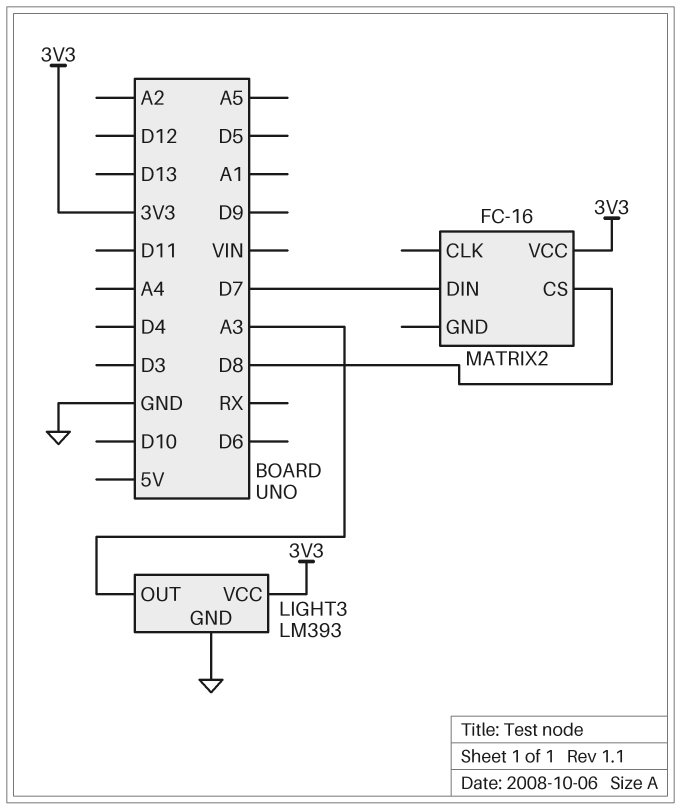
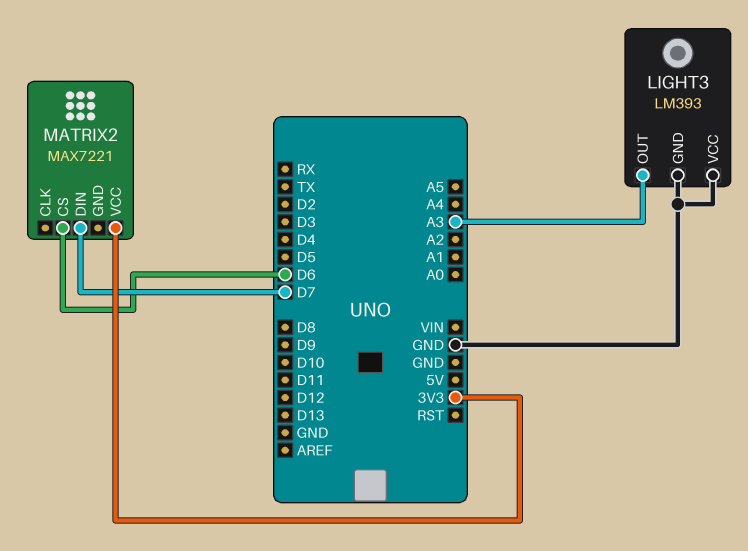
LIGHT3 pin VCC: 3V3 -> GND
MATRIX2: FC-16 -> MAX7221
MATRIX2 pin CS: D8 -> D6

